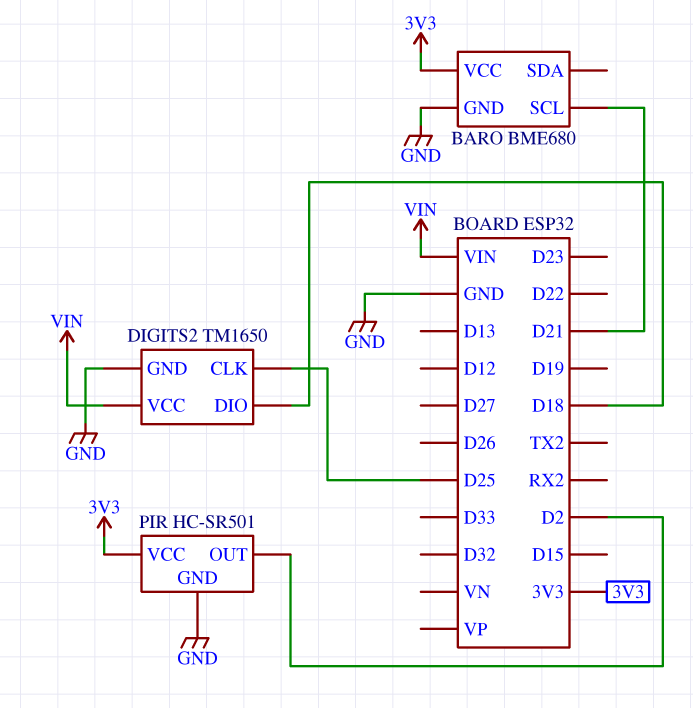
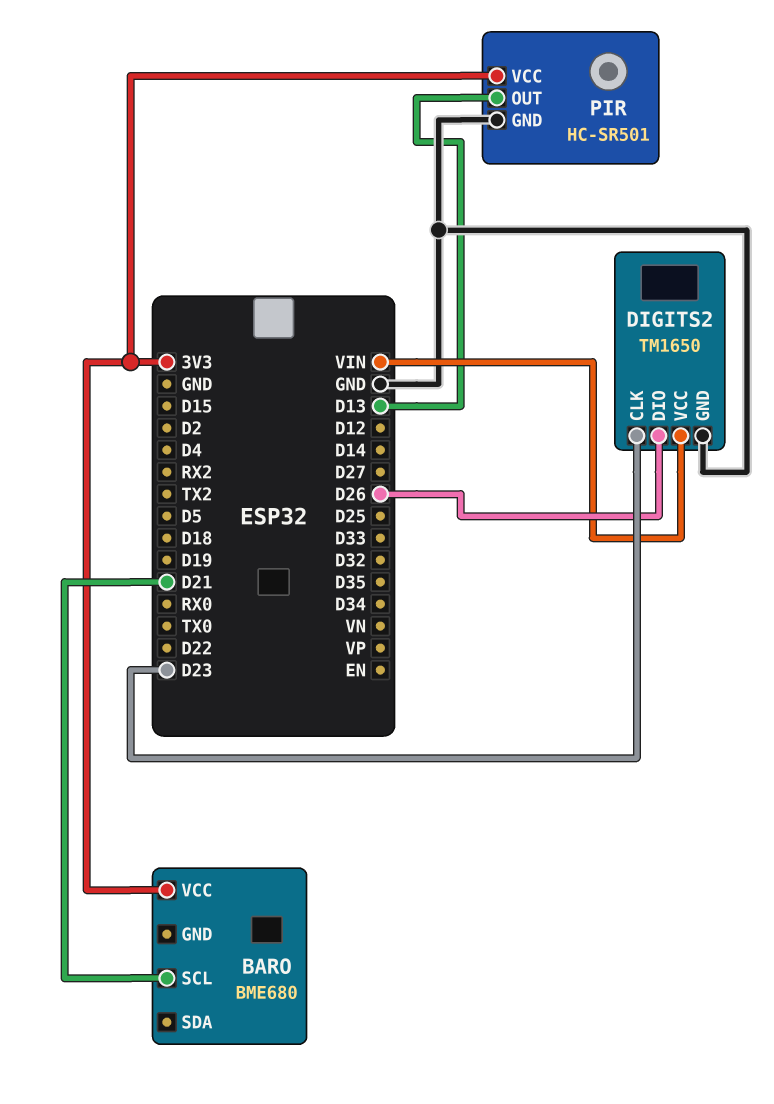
BARO pin GND: GND -> none
DIGITS2 pin CLK: D25 -> D23
DIGITS2 pin DIO: D18 -> D26
PIR pin OUT: D2 -> D13

